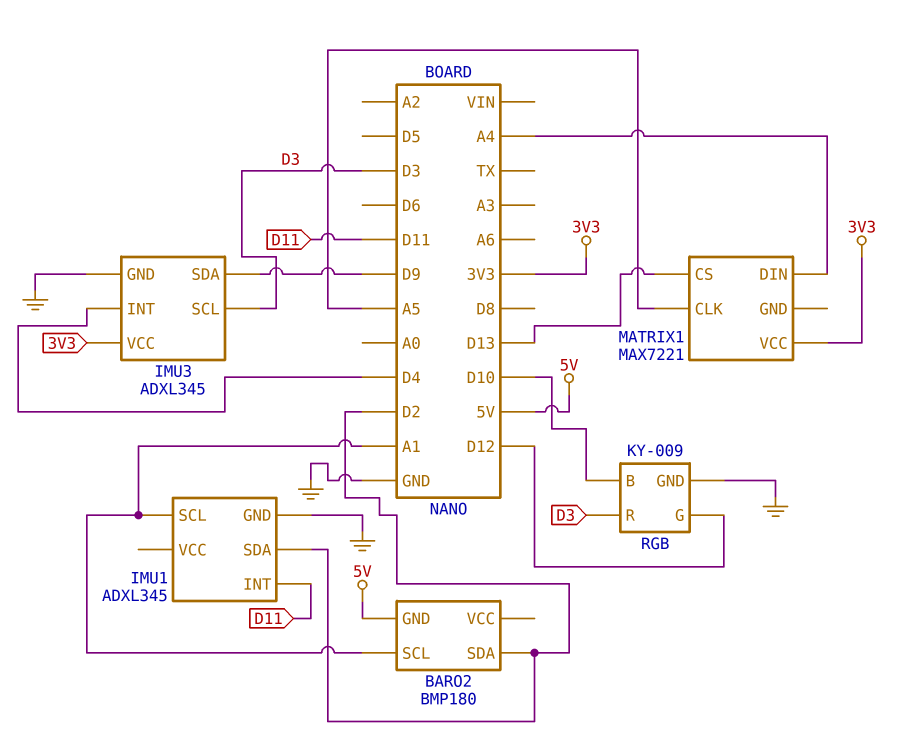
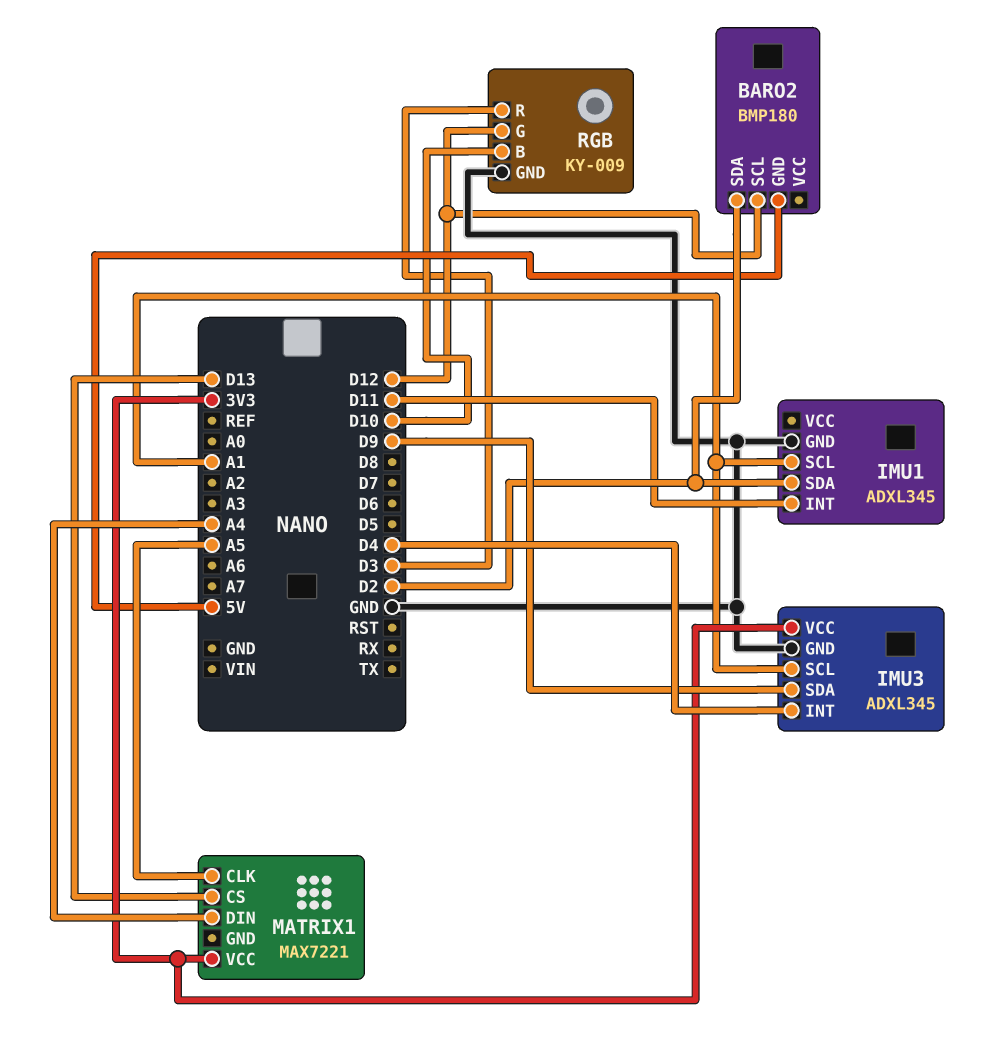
BARO2 pin SCL: A1 -> D12
IMU3 pin SCL: D3 -> A1

